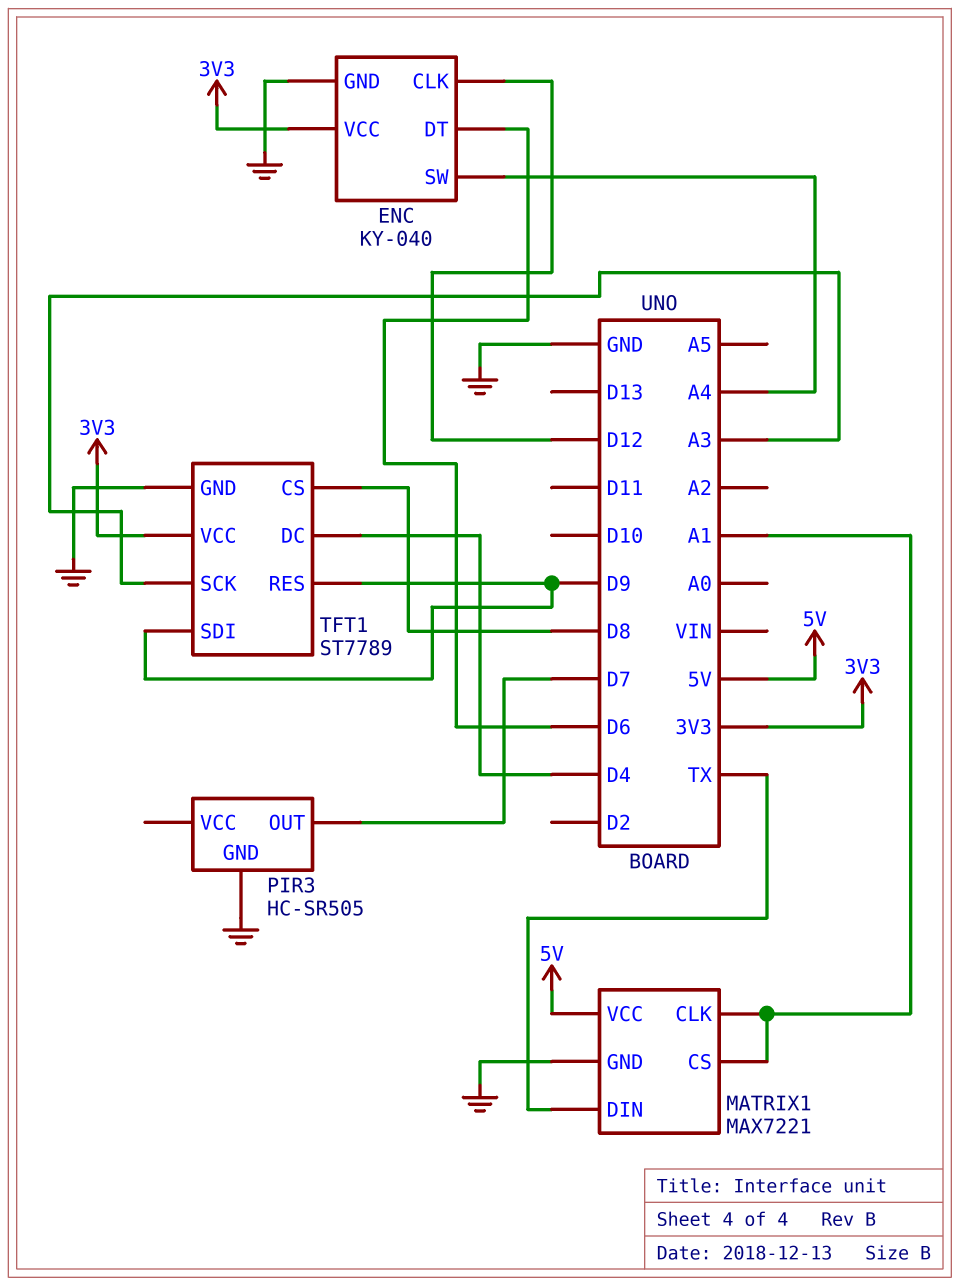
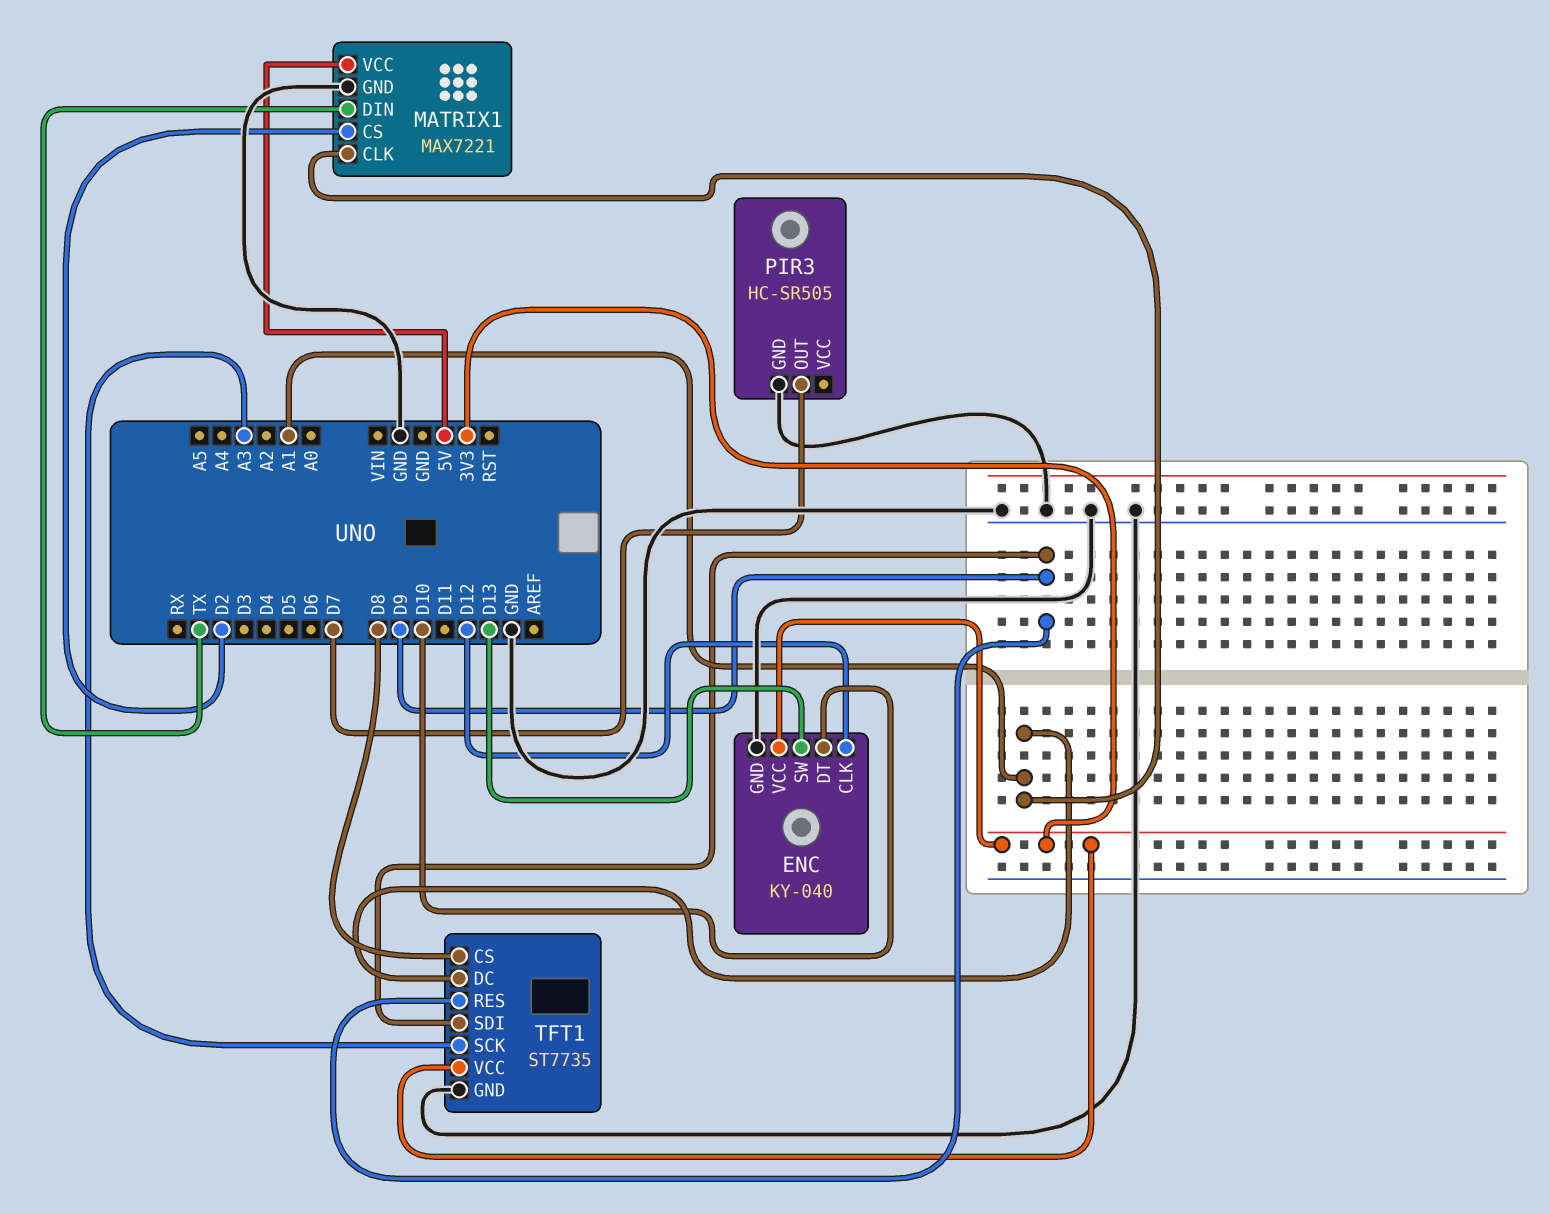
ENC pin DT: D6 -> D10
ENC pin SW: A4 -> D13
MATRIX1 pin CS: A1 -> D2
TFT1: ST7789 -> ST7735
TFT1 pin DC: D4 -> A1

